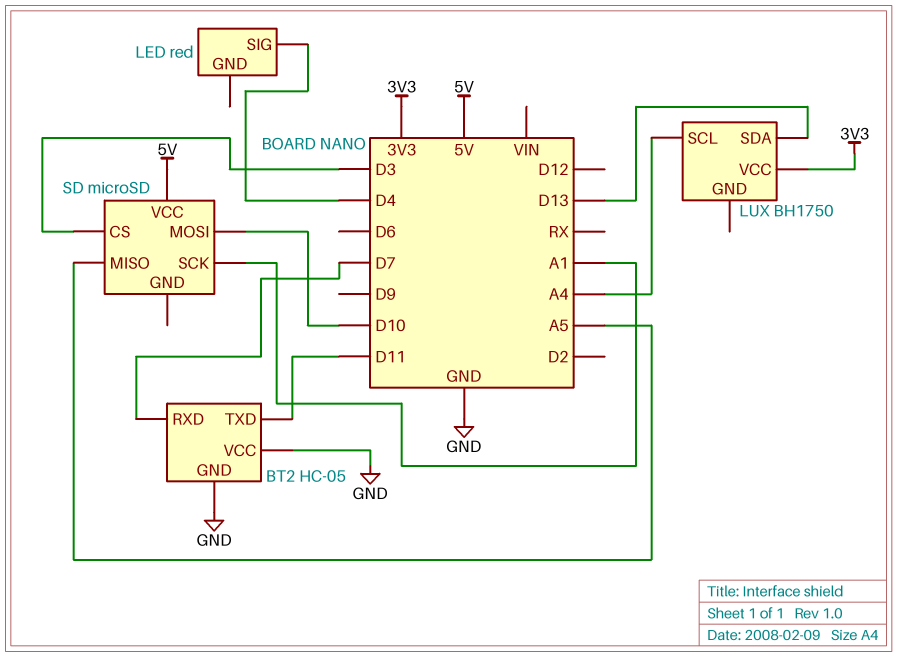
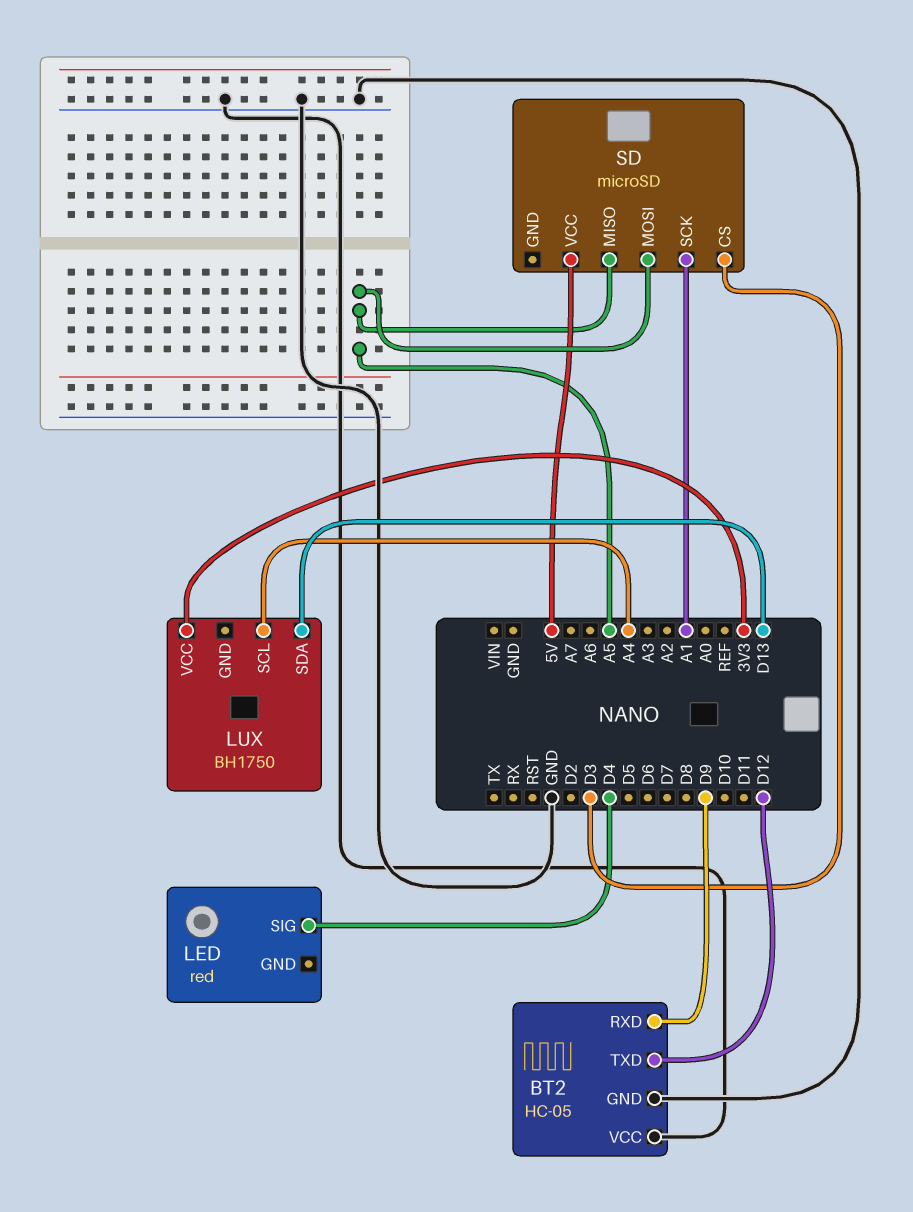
BT2 pin RXD: D7 -> D9
BT2 pin TXD: D11 -> D12
SD pin MOSI: D10 -> A5

